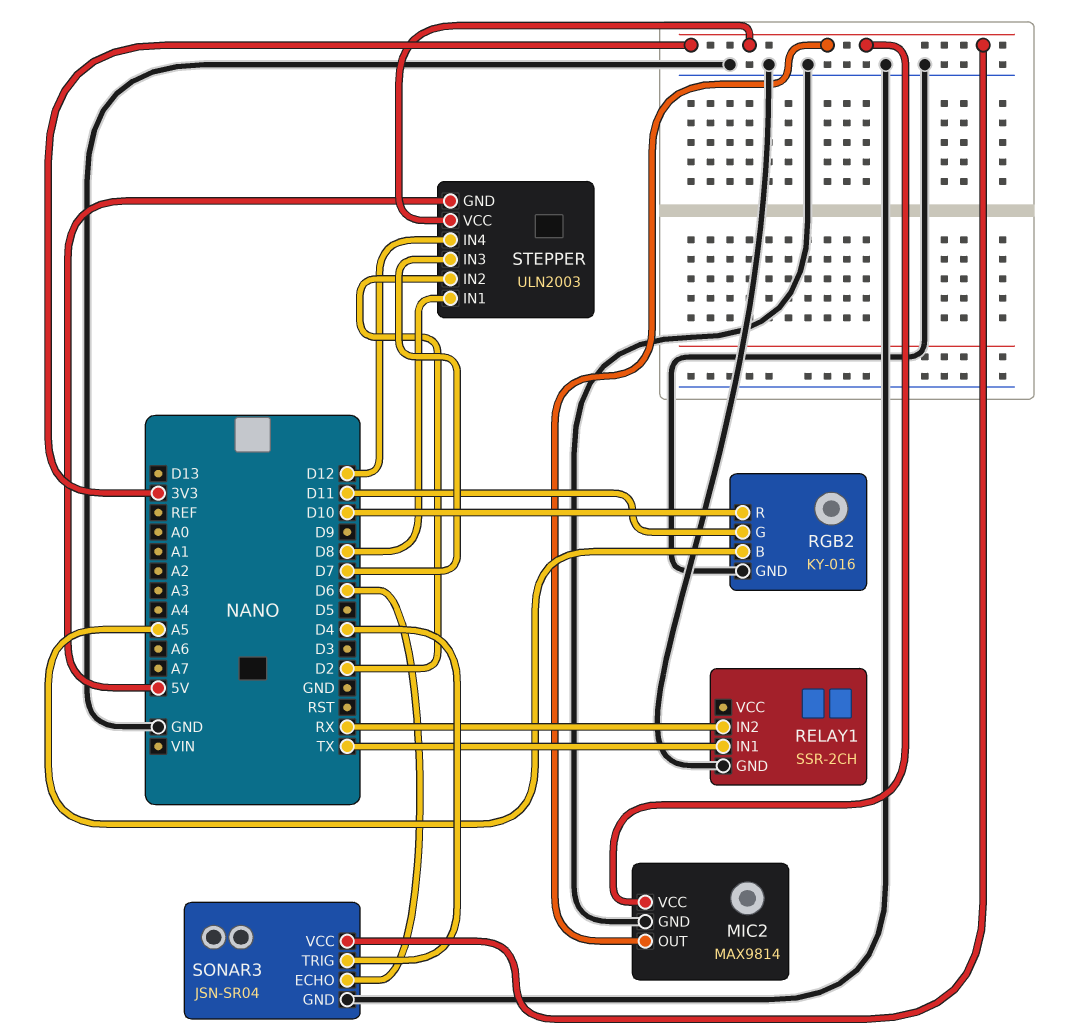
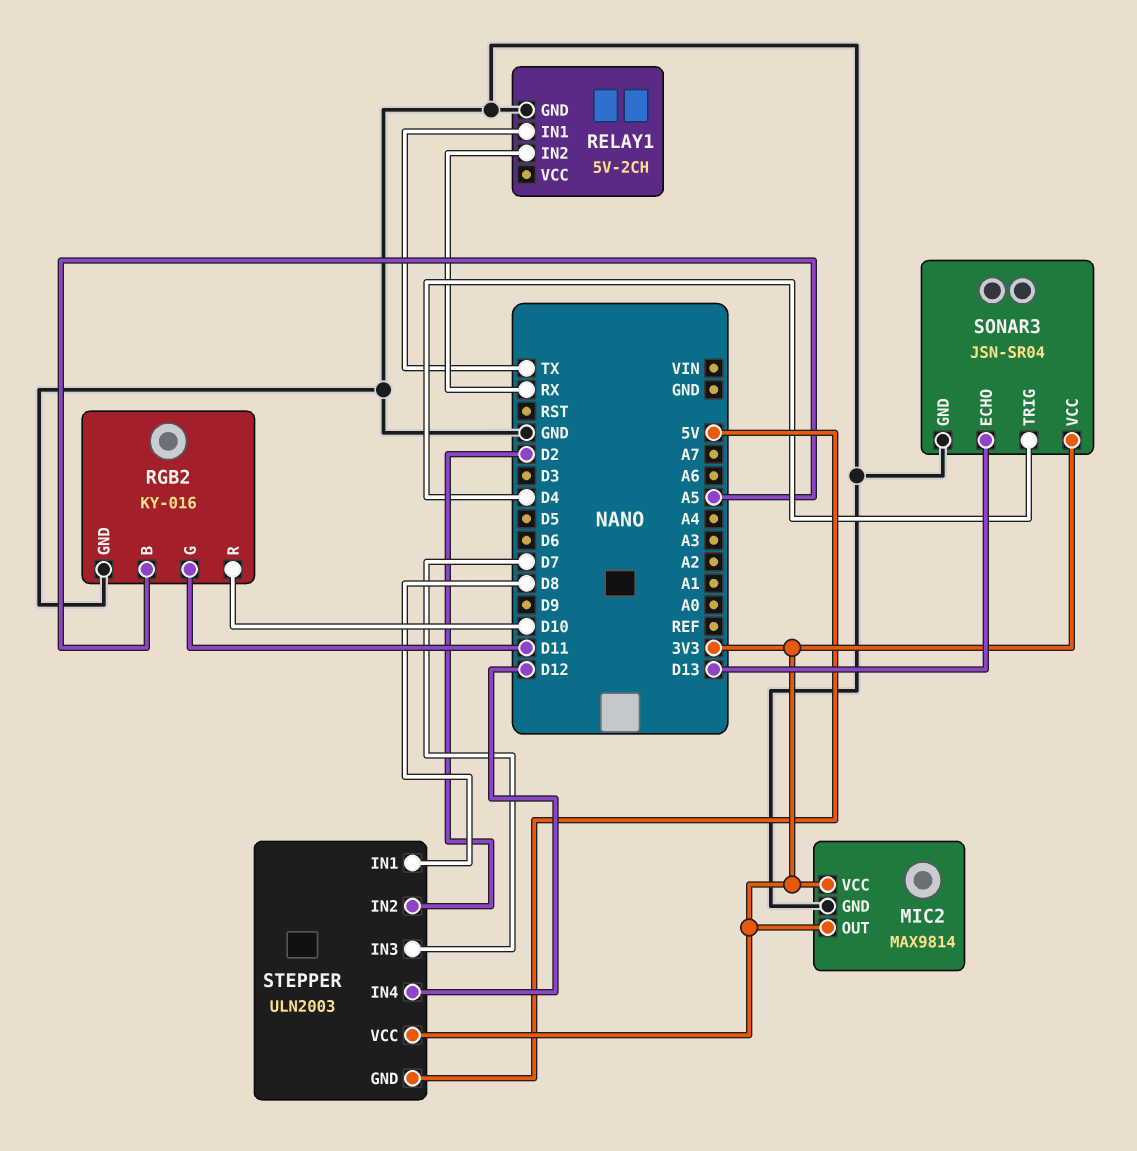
RELAY1: SSR-2CH -> 5V-2CH
SONAR3 pin ECHO: D6 -> D13

